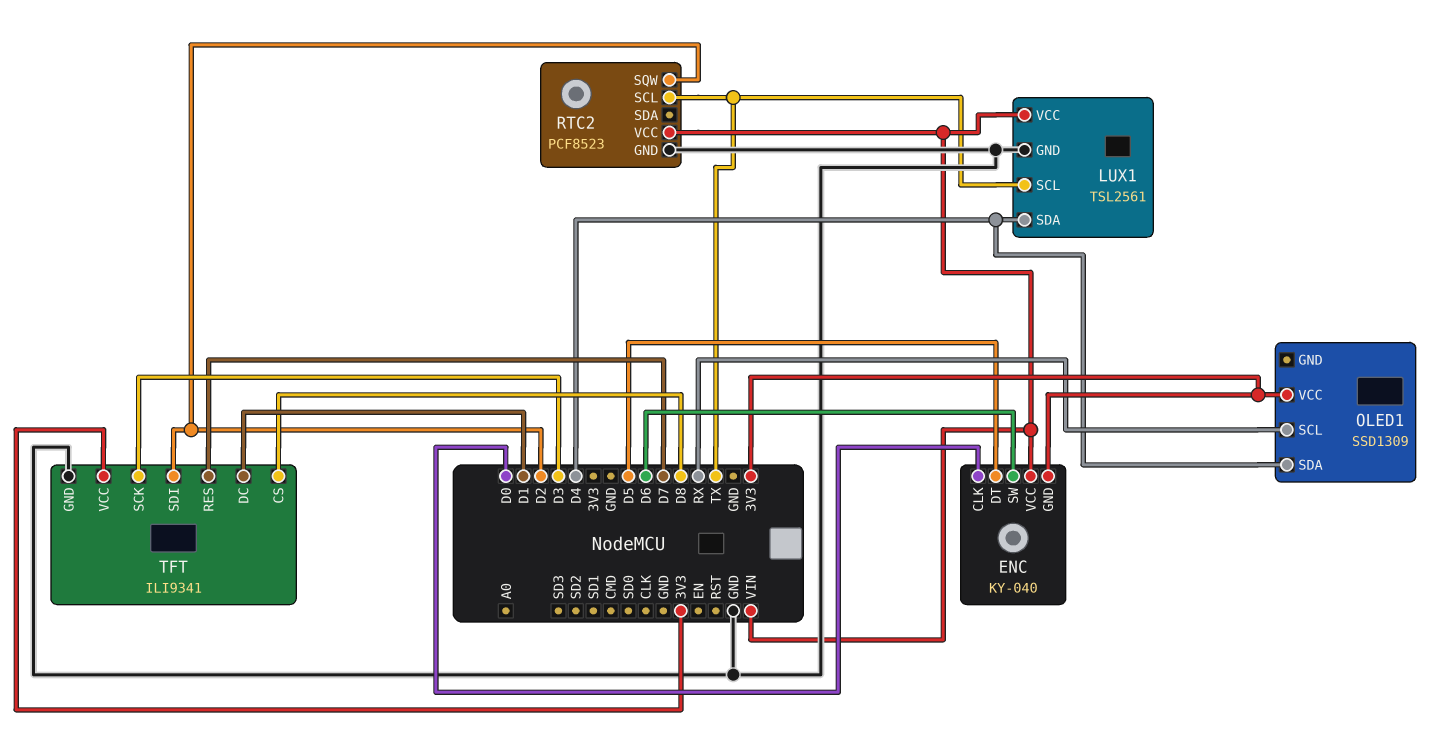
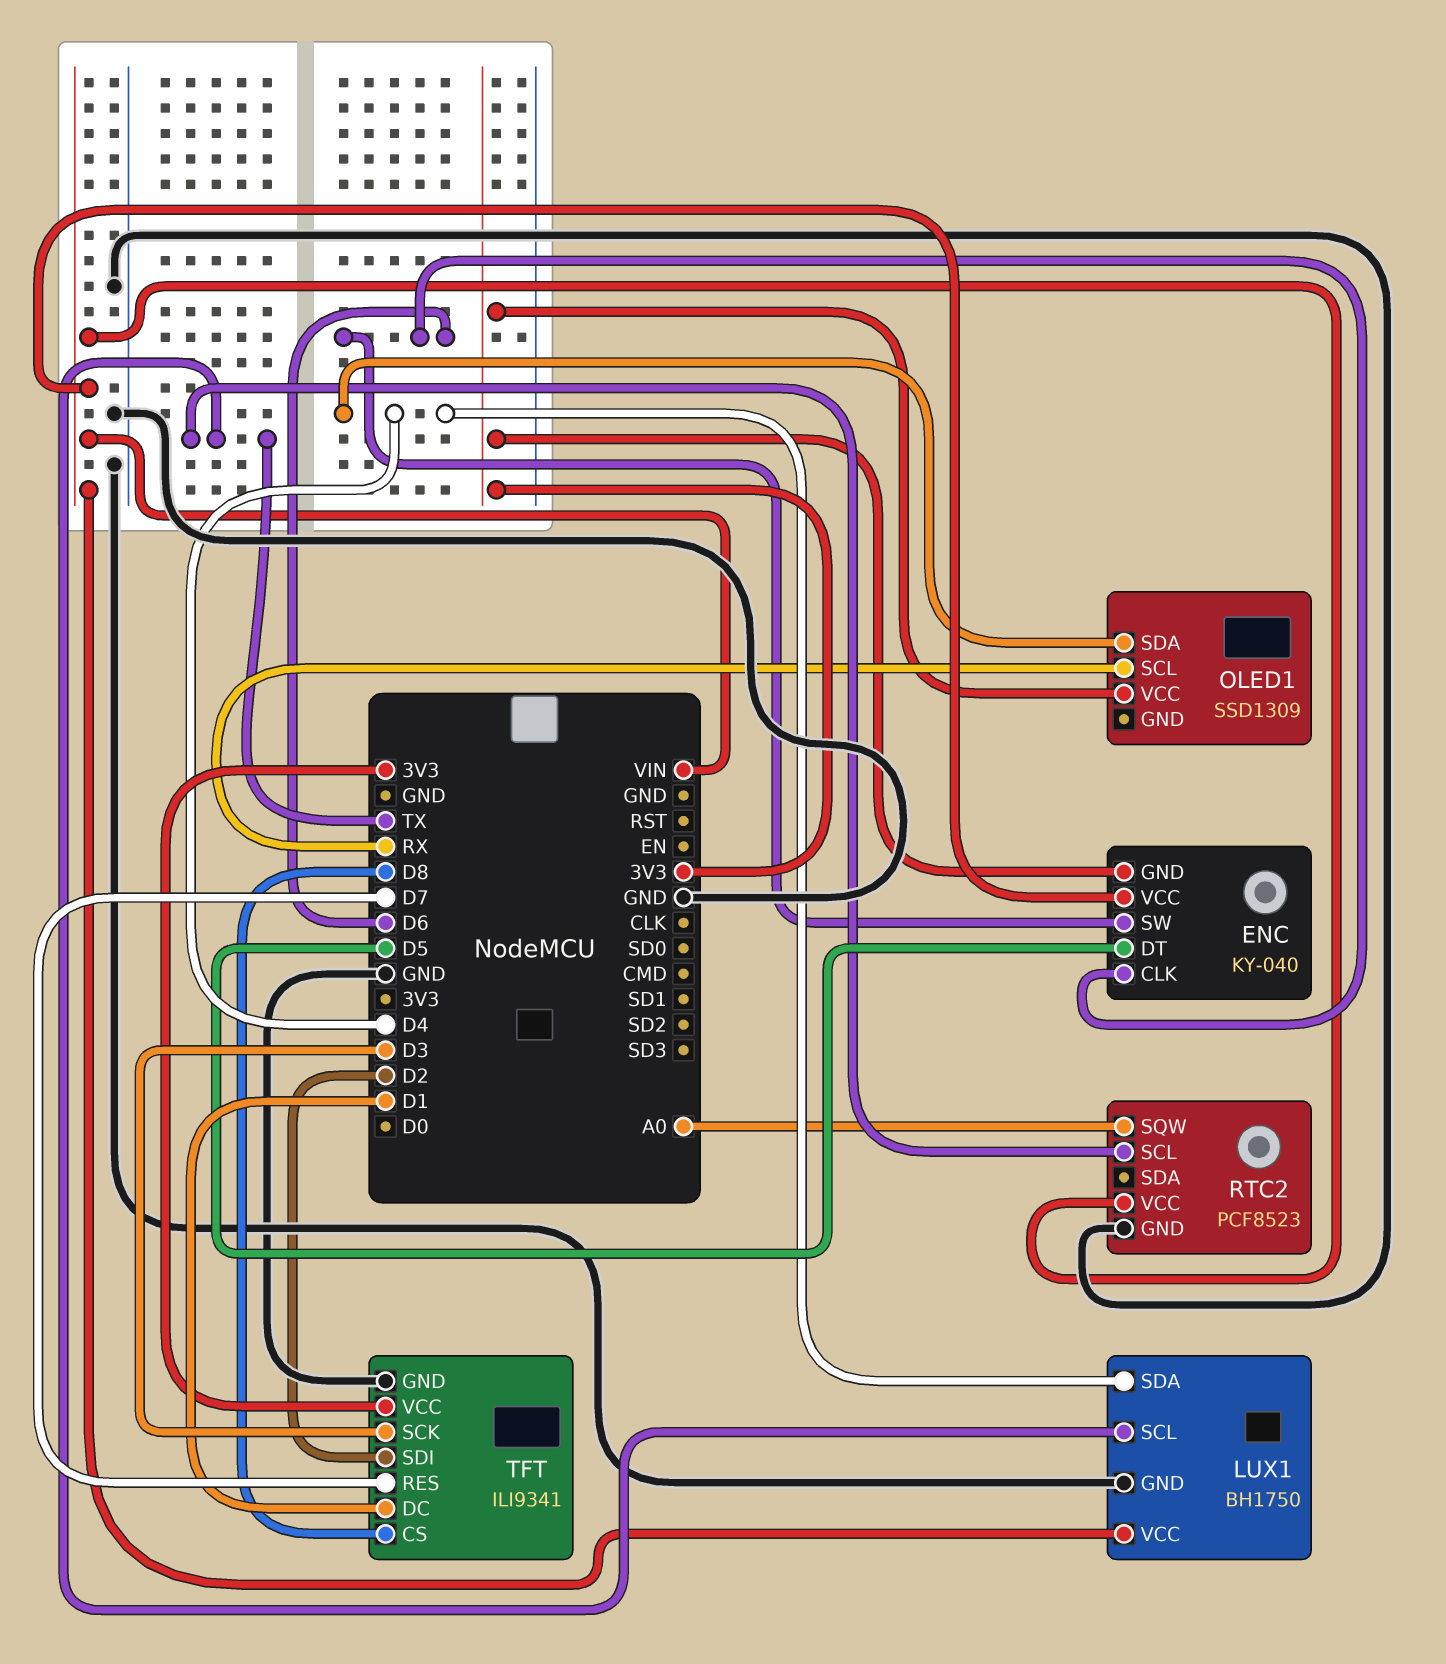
ENC pin CLK: D0 -> D6
LUX1: TSL2561 -> BH1750
RTC2 pin SQW: D2 -> A0

